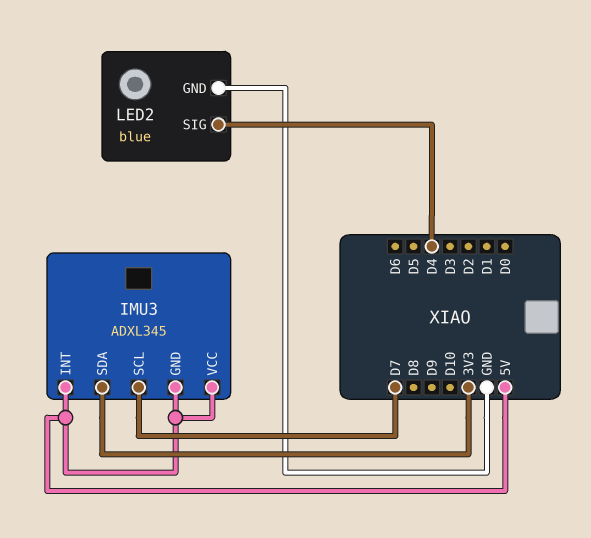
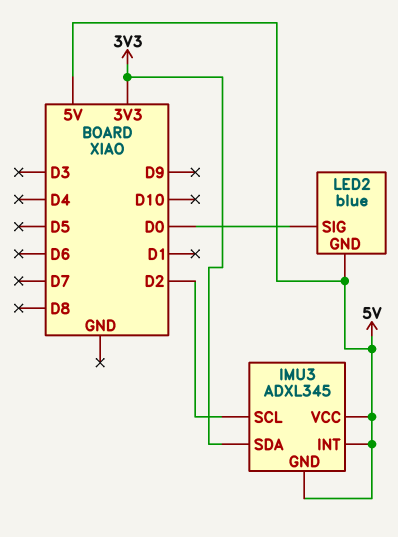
IMU3 pin SCL: D7 -> D2
LED2 pin GND: GND -> 5V
LED2 pin SIG: D4 -> D0

